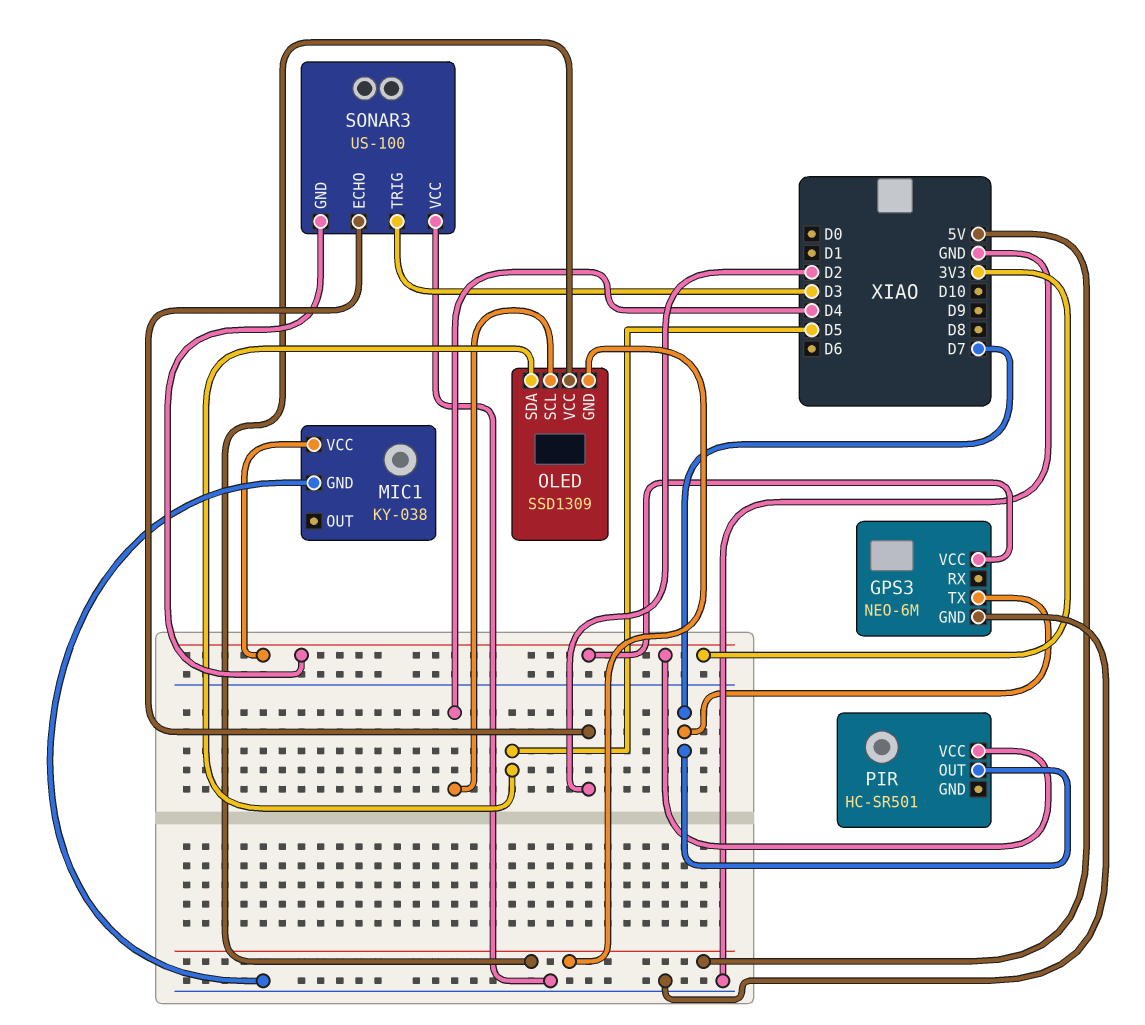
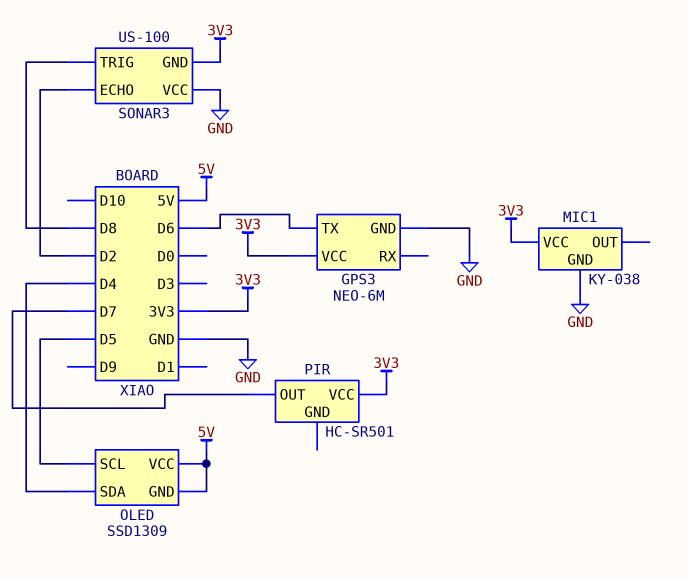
GPS3 pin TX: D7 -> D6
OLED pin SCL: D4 -> D5
OLED pin SDA: D5 -> D4
SONAR3 pin TRIG: D3 -> D8

